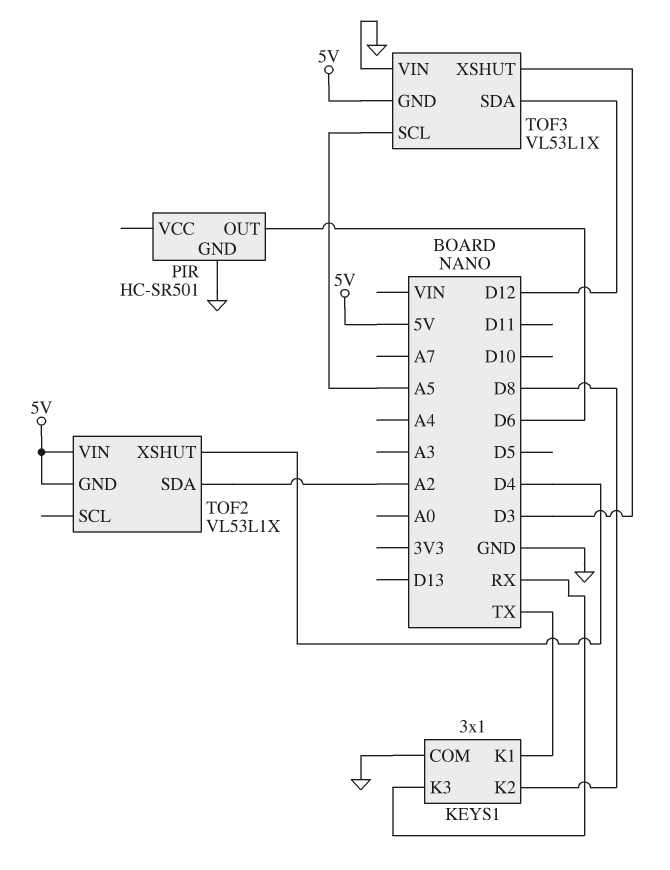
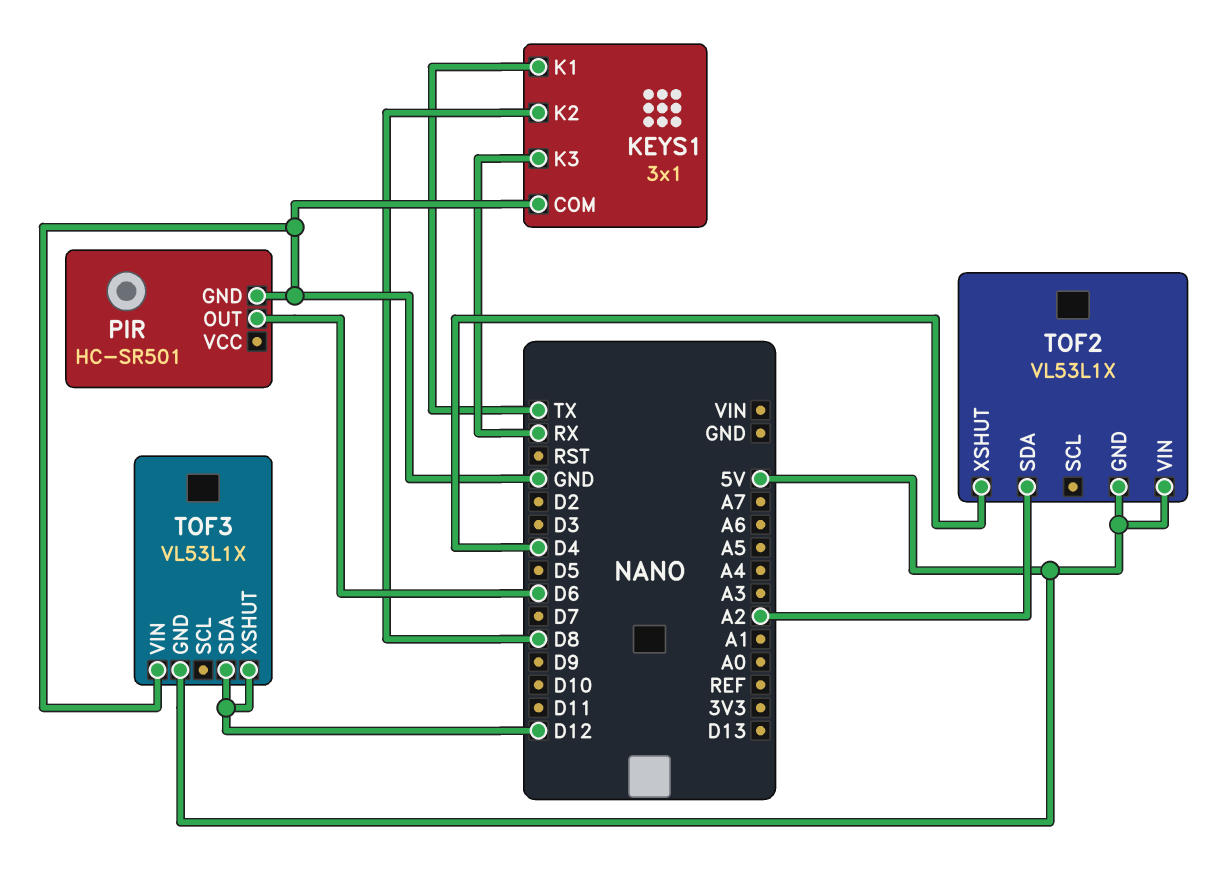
TOF3 pin SCL: A5 -> none
TOF3 pin XSHUT: D3 -> D12

